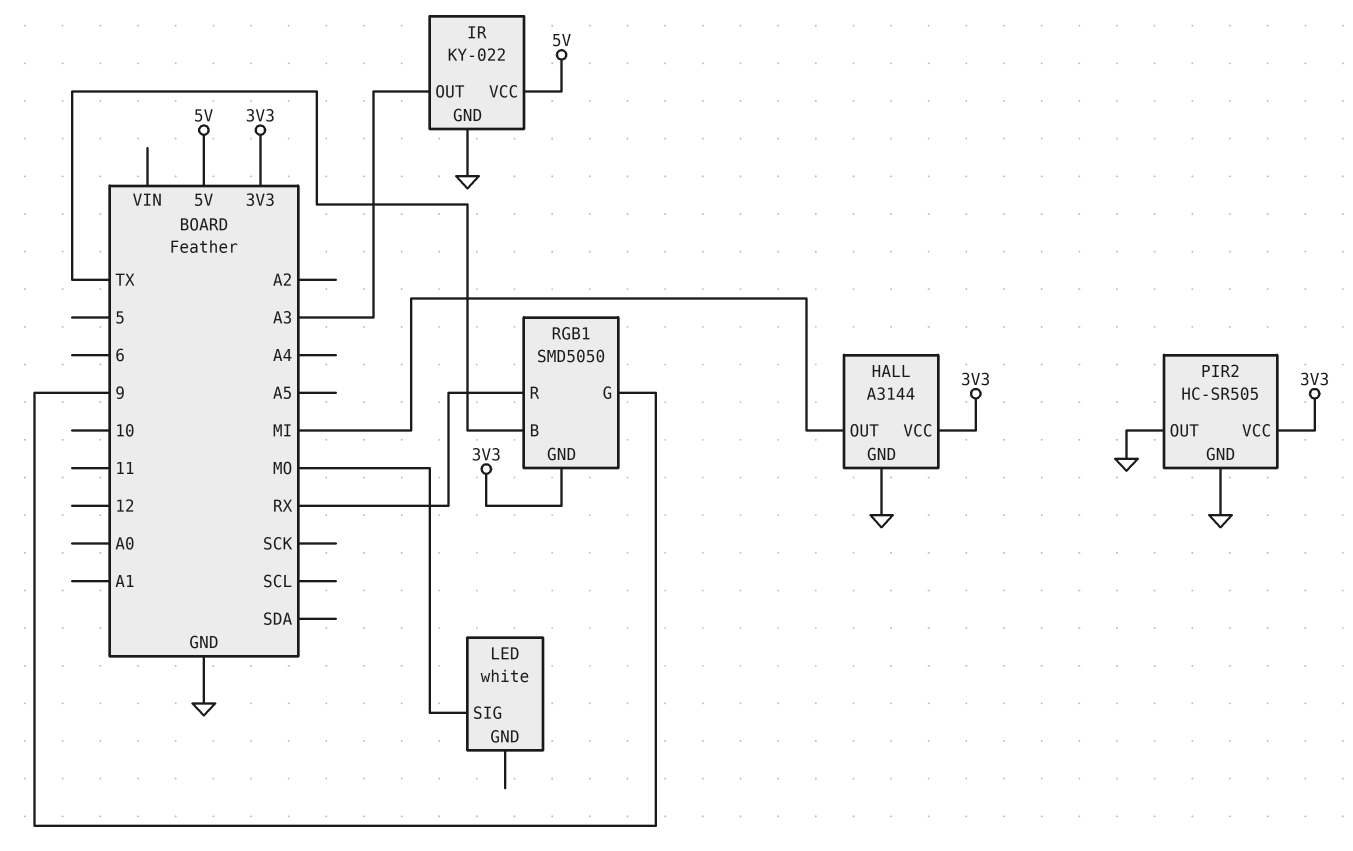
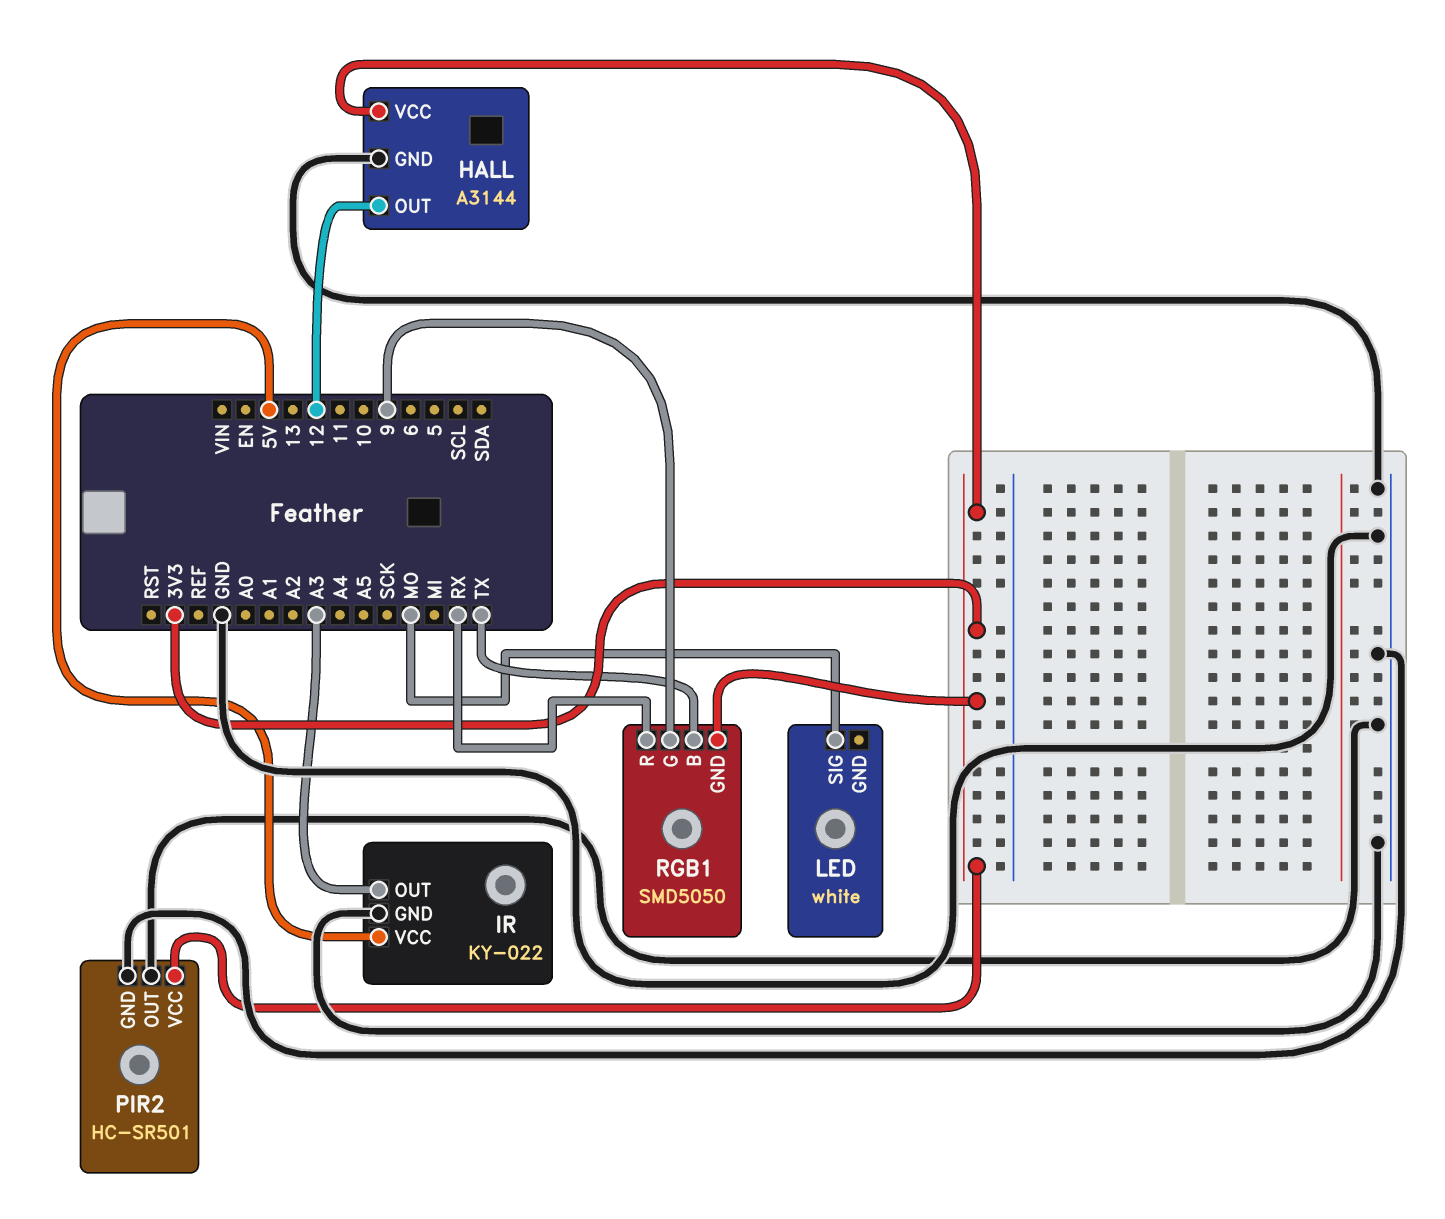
HALL pin OUT: MI -> 12
PIR2: HC-SR505 -> HC-SR501

